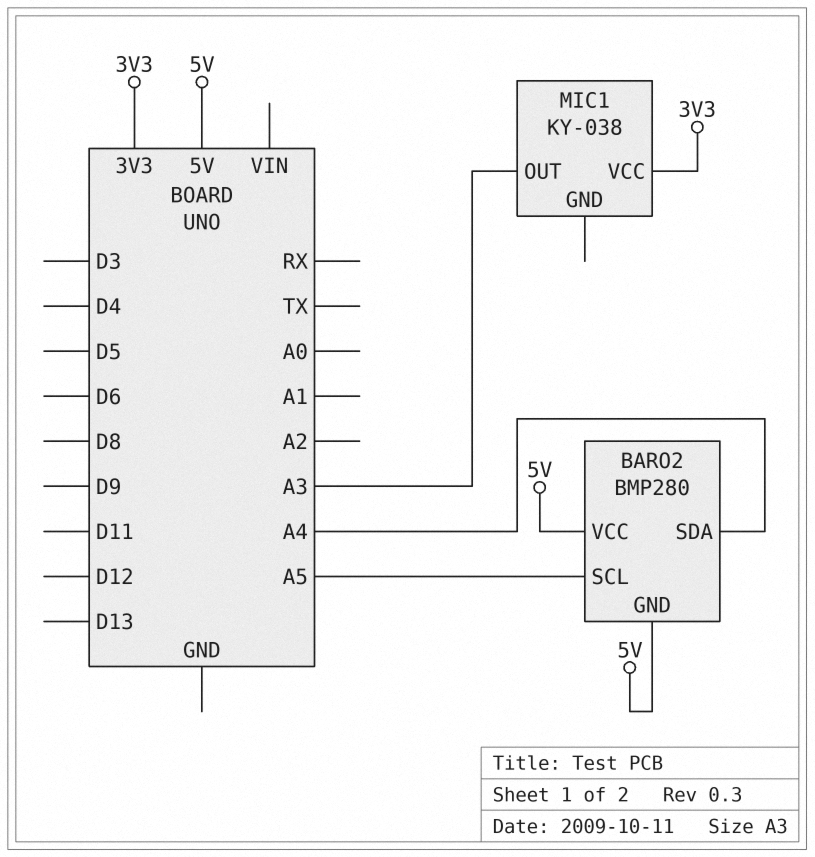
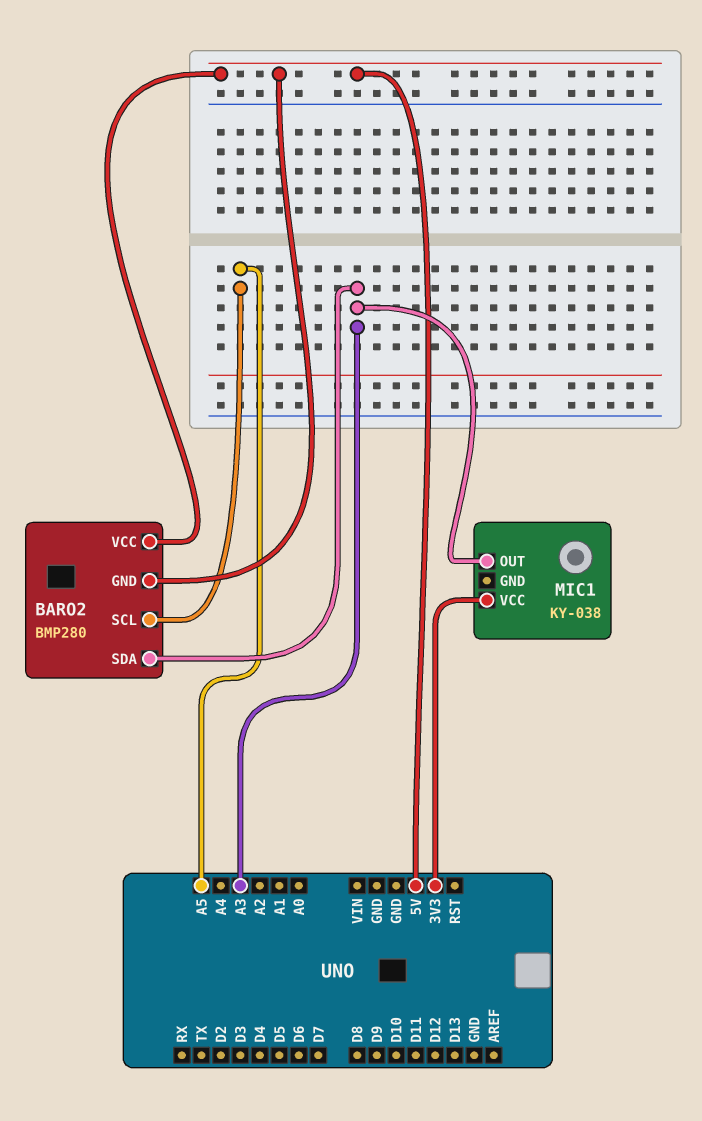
BARO2 pin SDA: A4 -> A3

